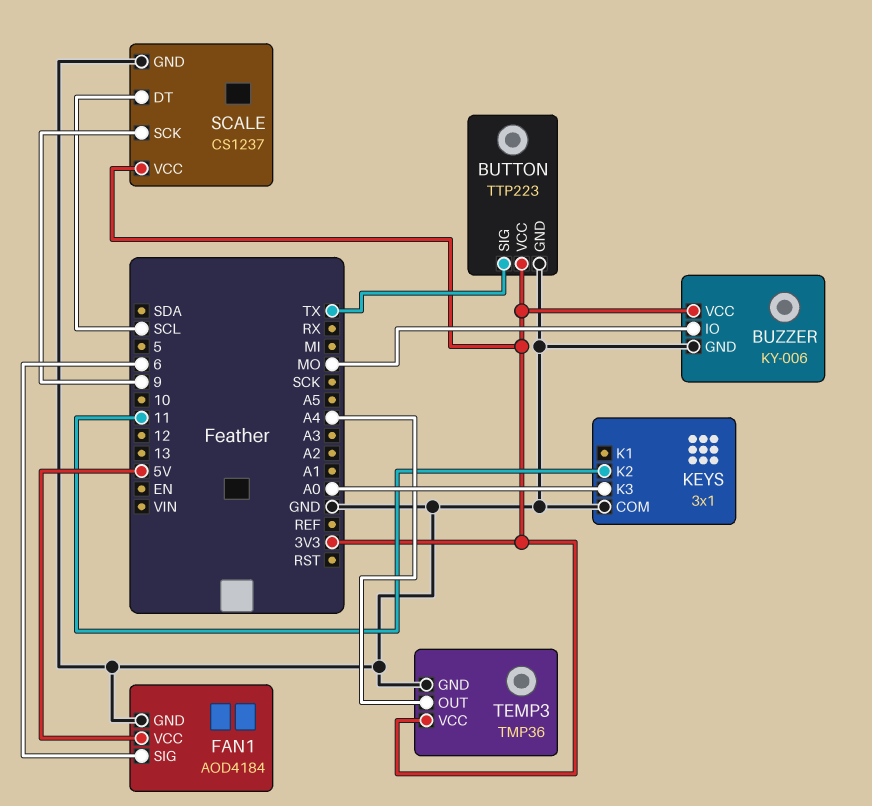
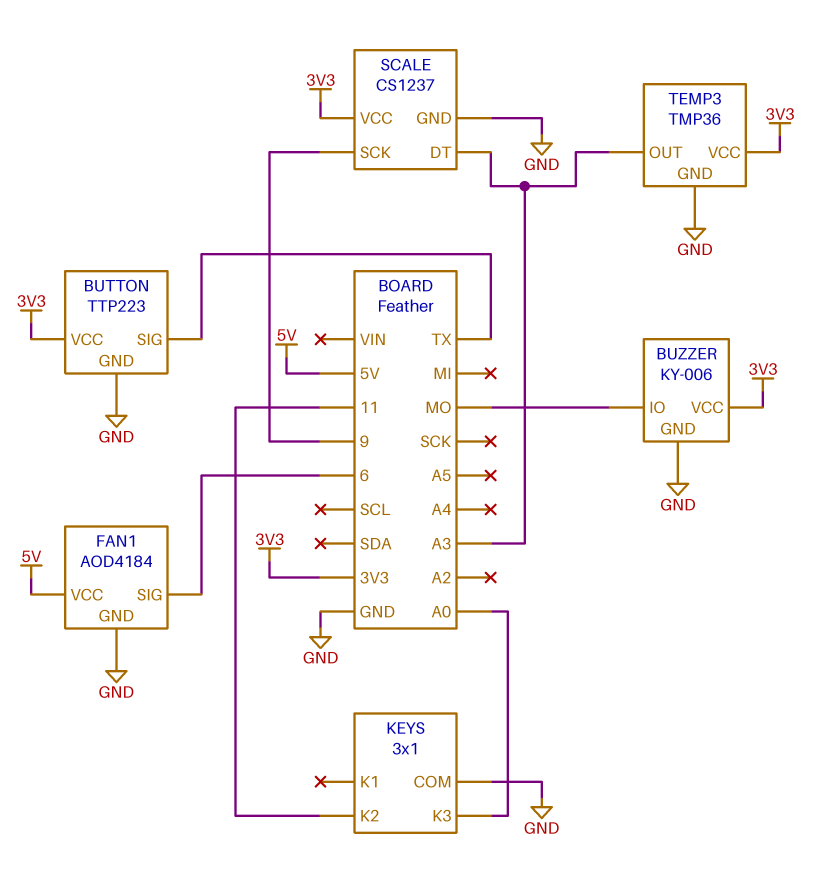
SCALE pin DT: SCL -> A3
TEMP3 pin OUT: A4 -> A3

